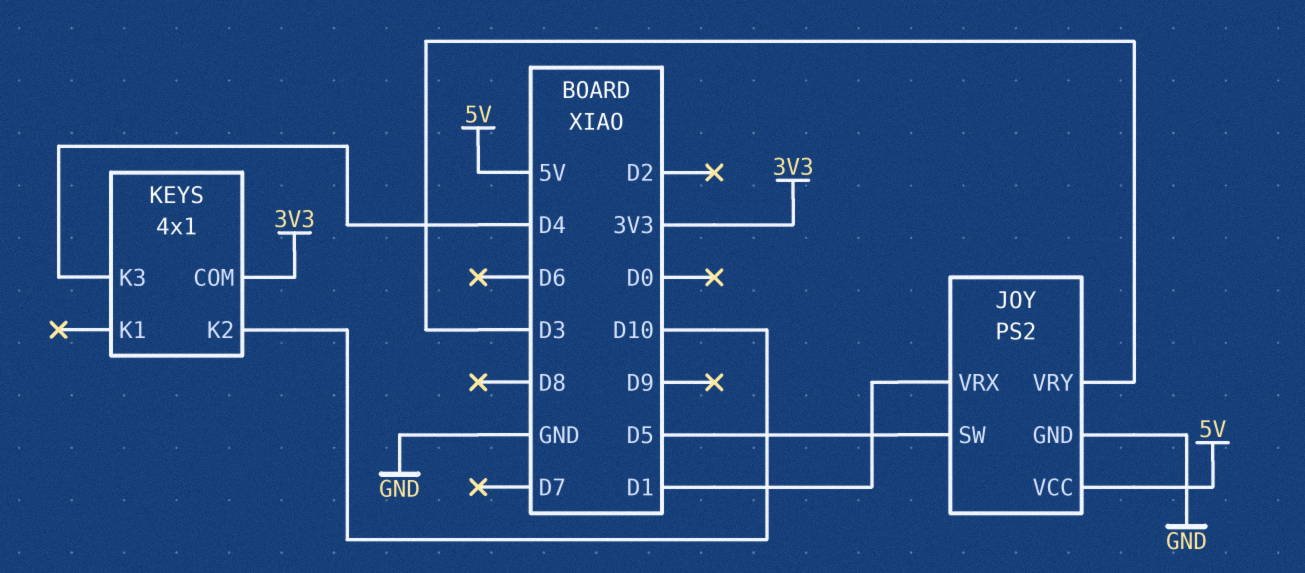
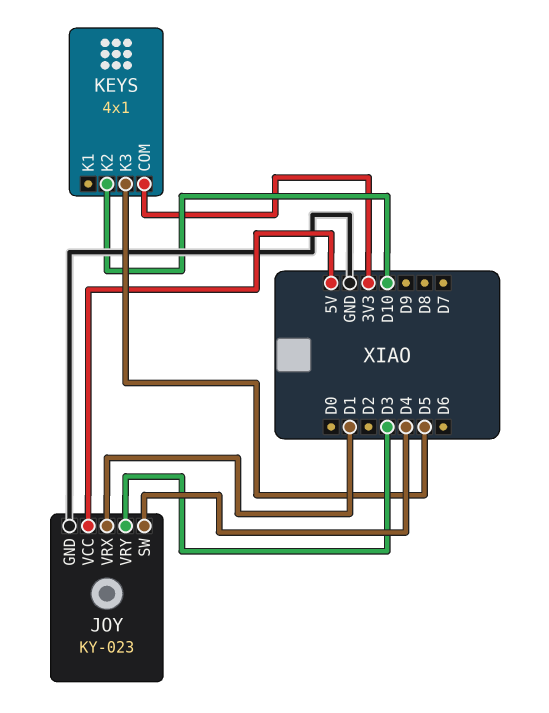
JOY: PS2 -> KY-023
JOY pin SW: D5 -> D4
KEYS pin K3: D4 -> D5

